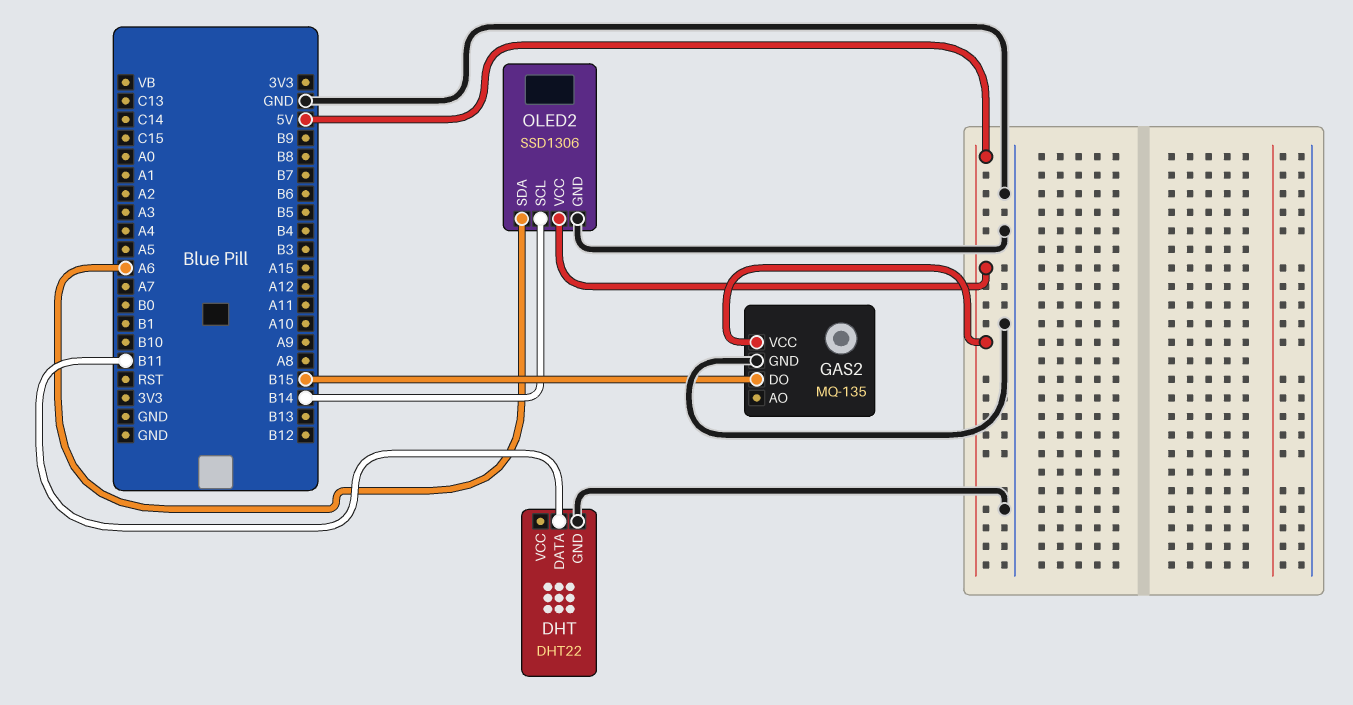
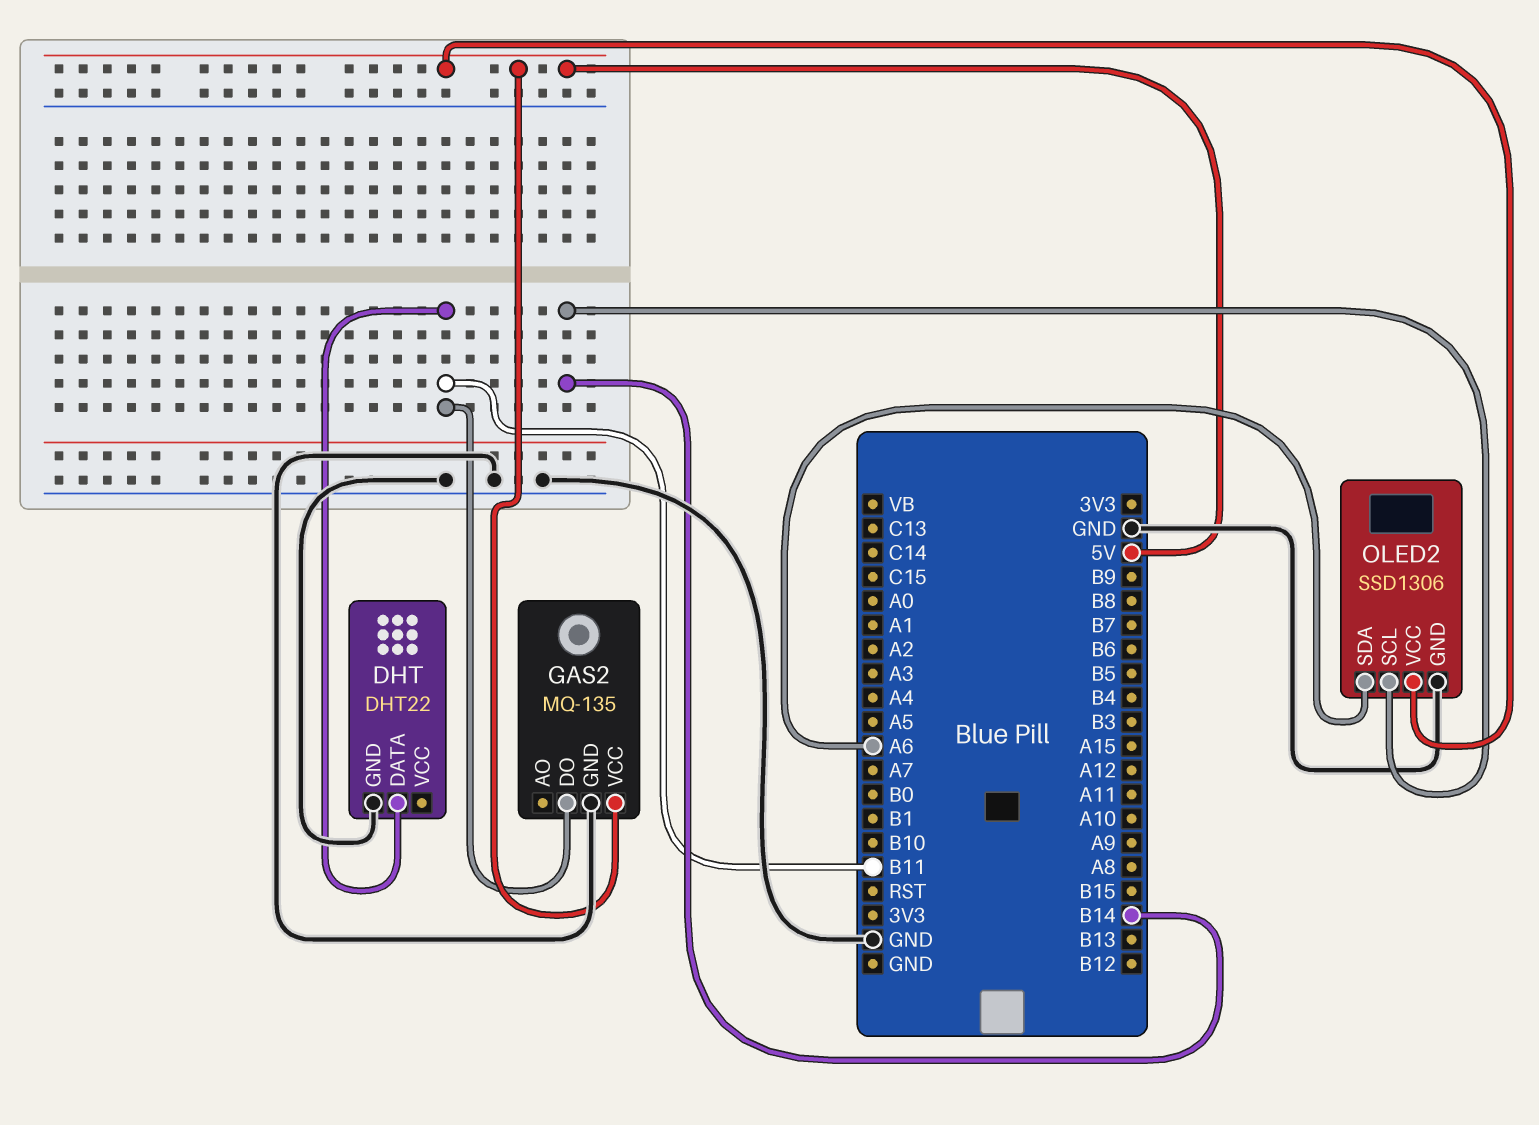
GAS2 pin DO: B15 -> B11

